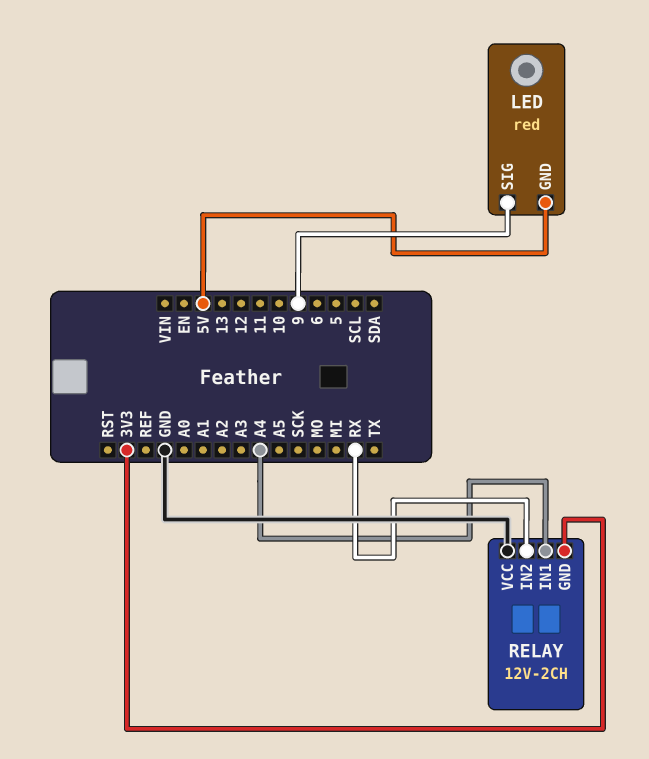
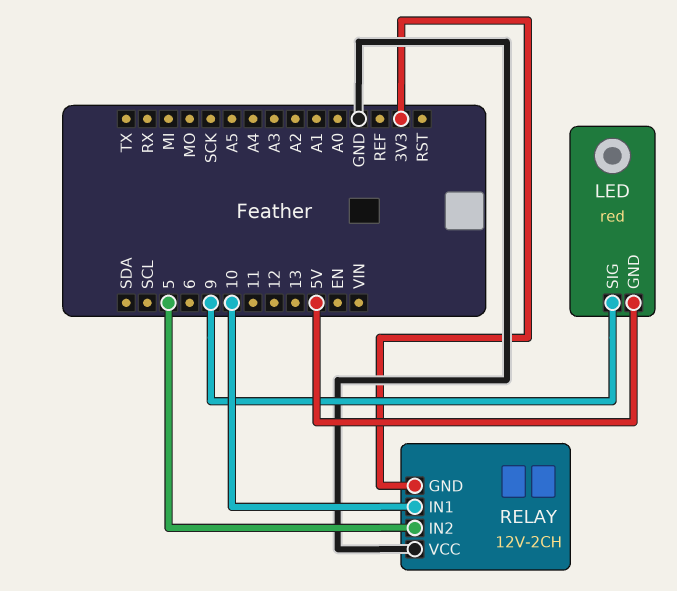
RELAY pin IN1: A4 -> 10
RELAY pin IN2: RX -> 5

